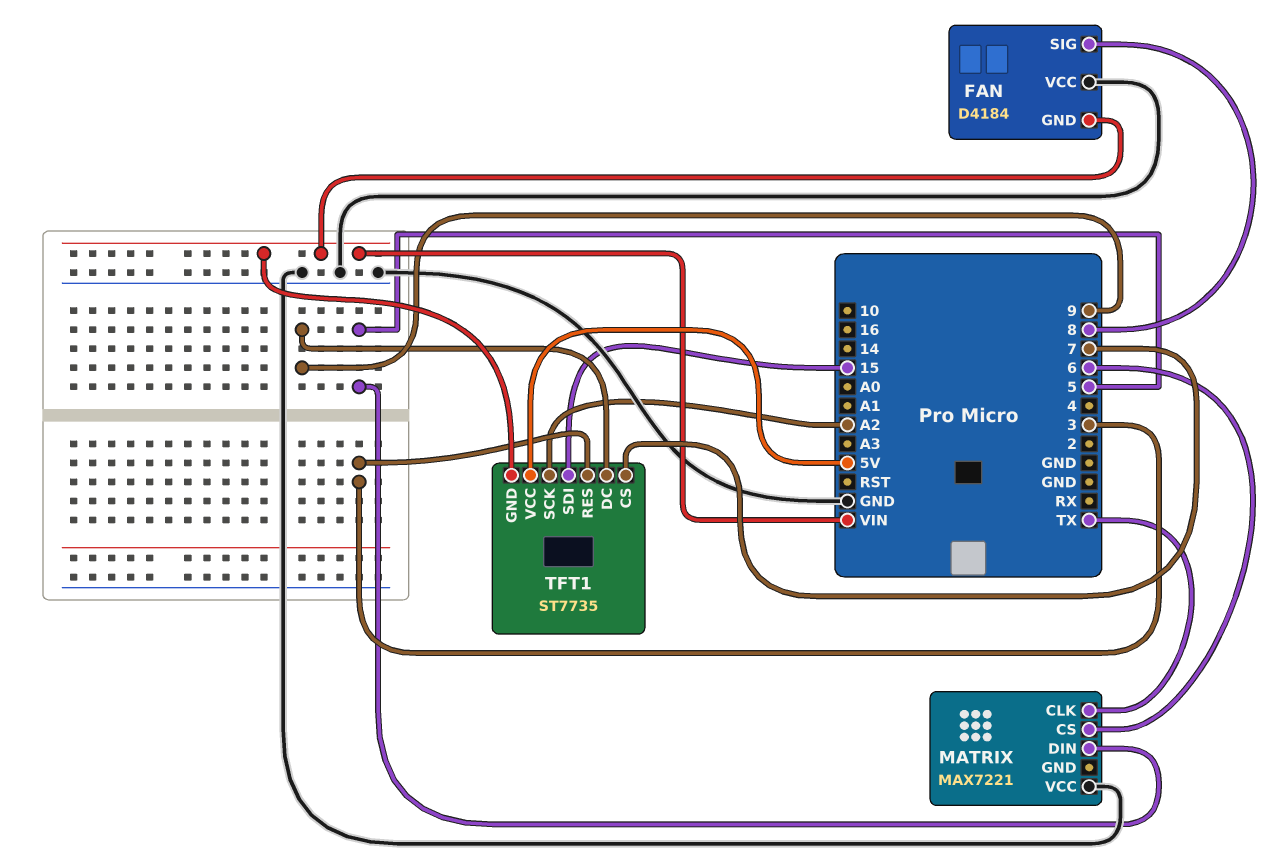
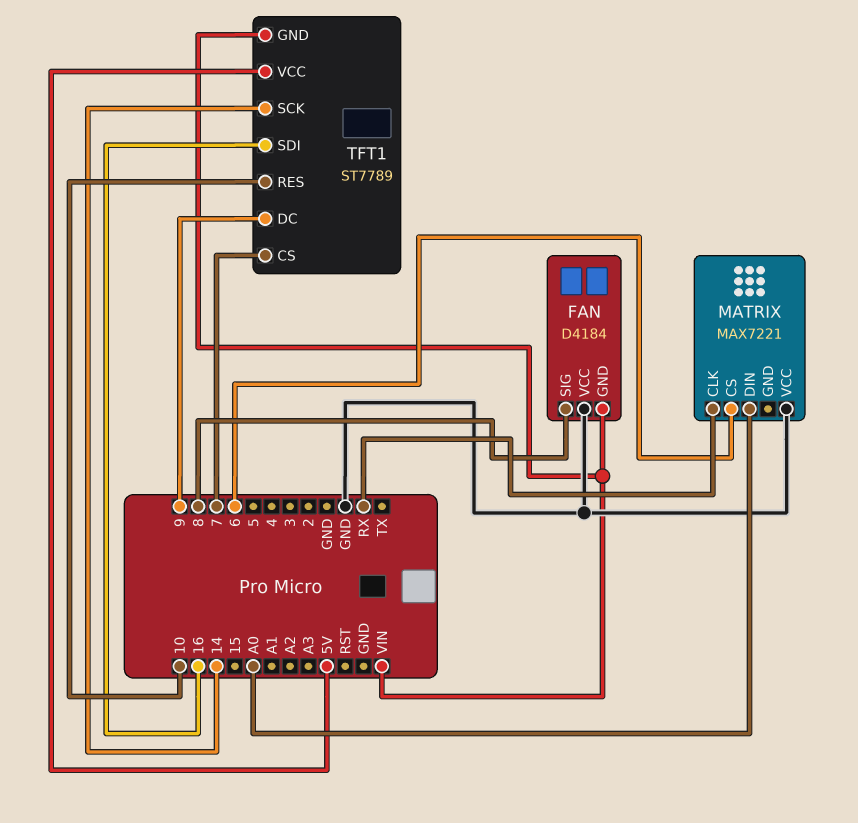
MATRIX pin CLK: TX -> RX
MATRIX pin DIN: 5 -> A0
TFT1: ST7735 -> ST7789
TFT1 pin RES: 3 -> 10
TFT1 pin SCK: A2 -> 14
TFT1 pin SDI: 15 -> 16

